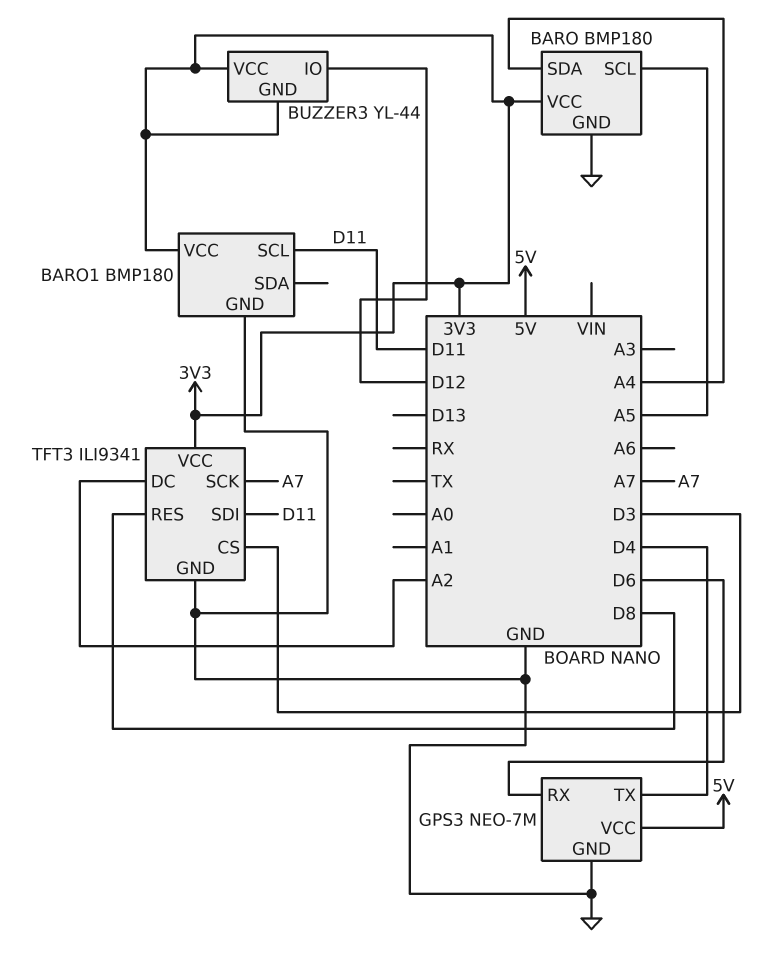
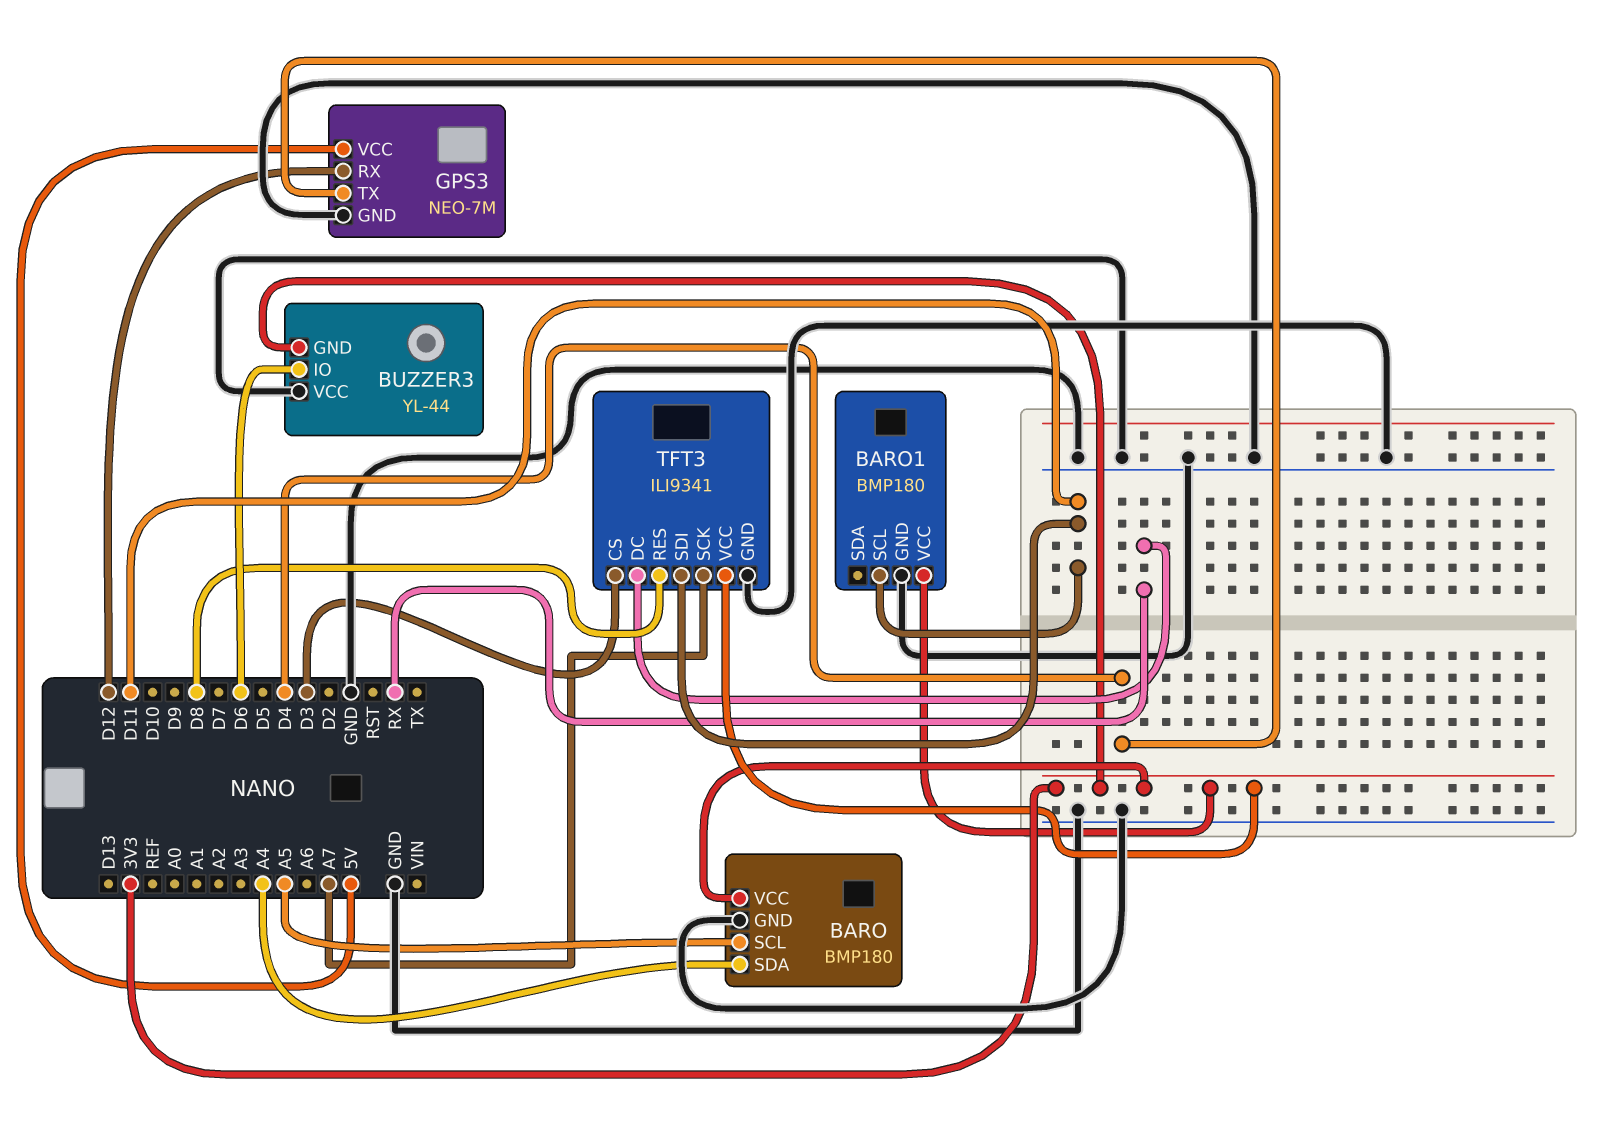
BUZZER3 pin IO: D12 -> D6
BUZZER3 pin VCC: 3V3 -> GND
GPS3 pin RX: D6 -> D12
TFT3 pin DC: A2 -> RX

